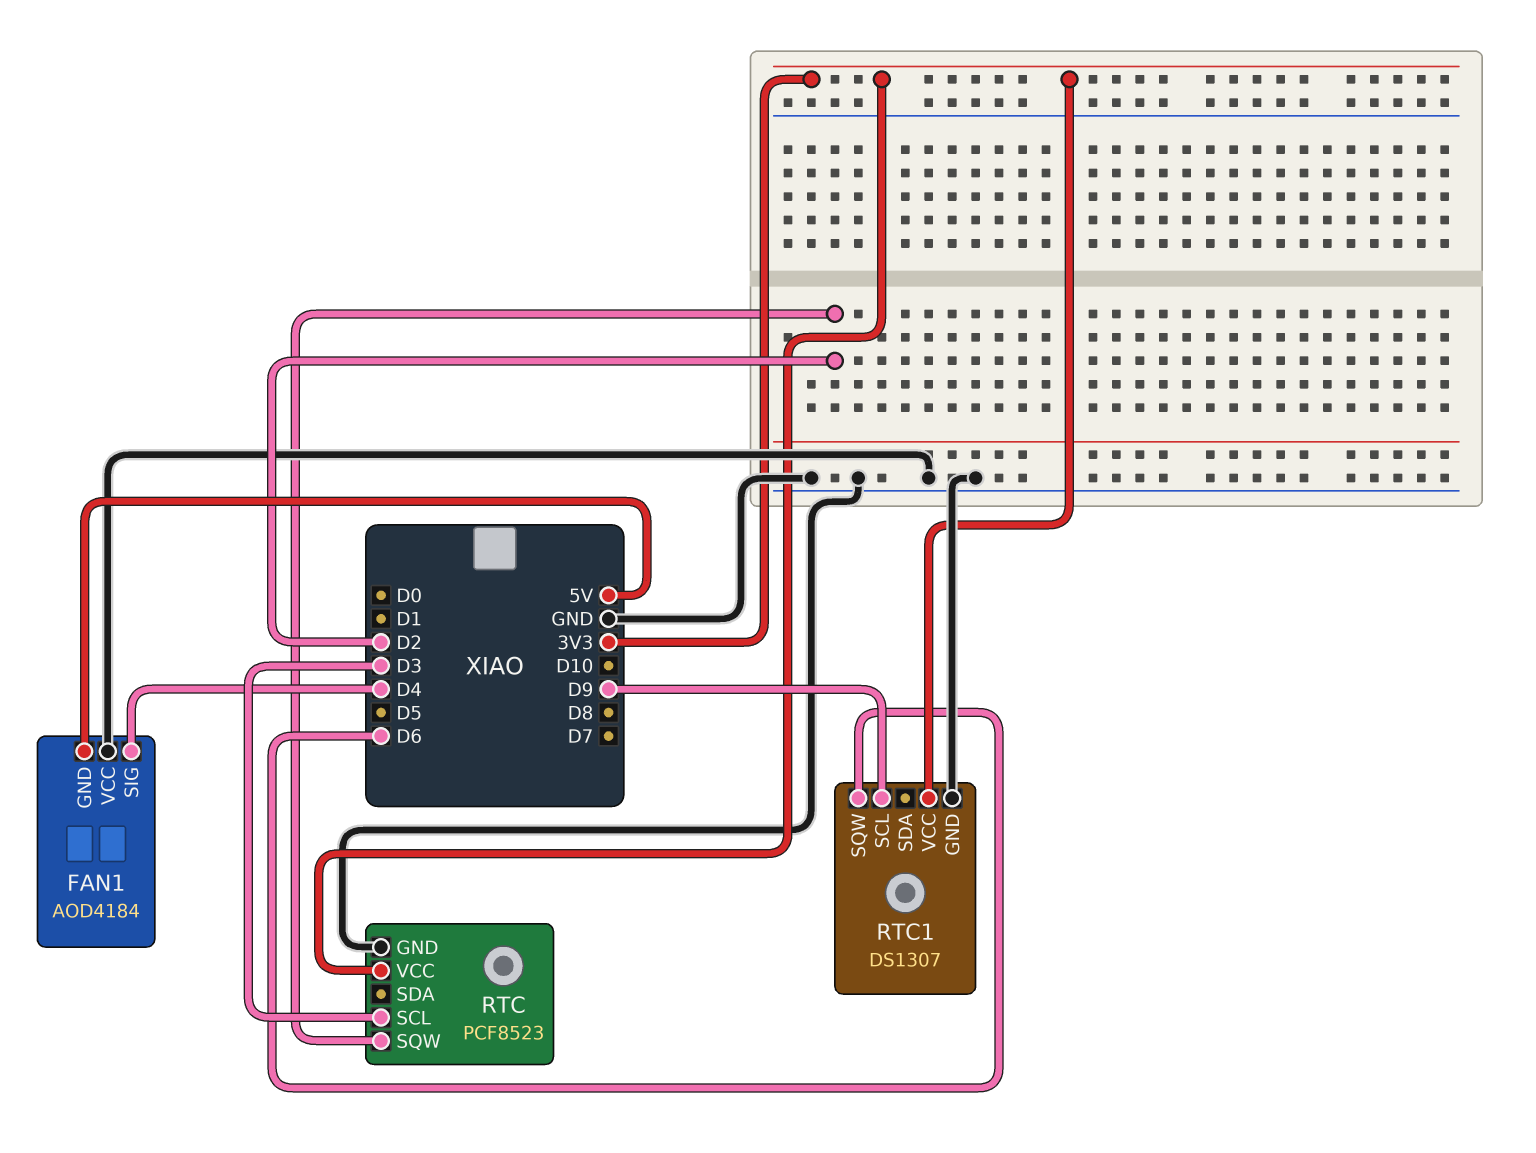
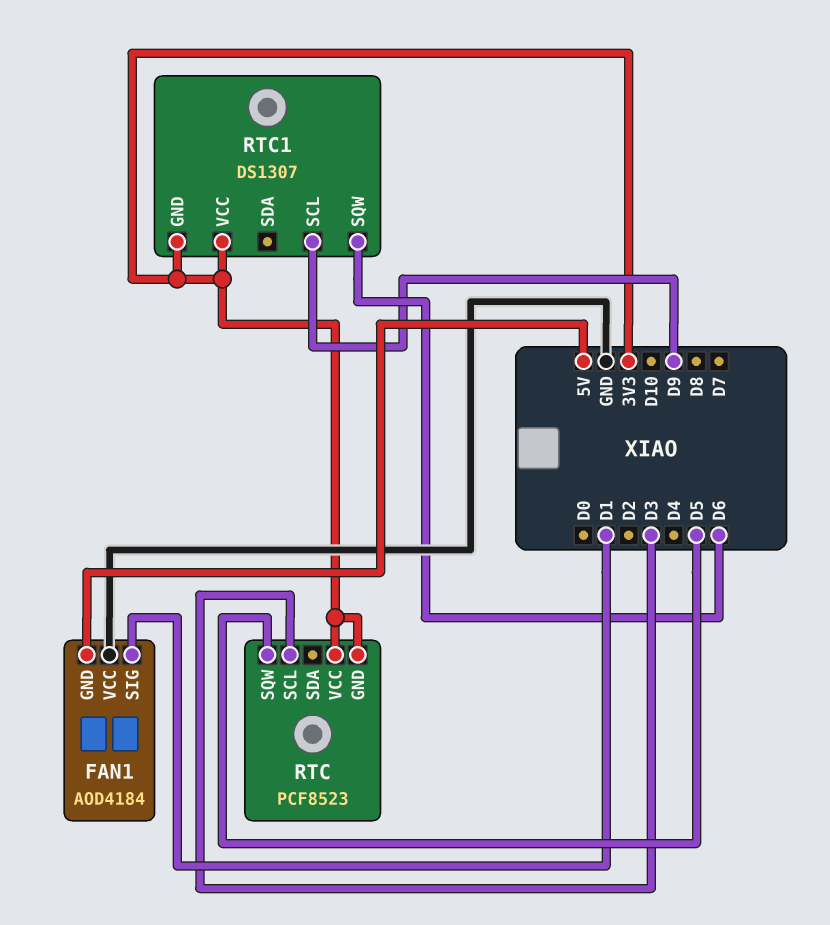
FAN1 pin SIG: D4 -> D1
RTC pin GND: GND -> 3V3
RTC pin SQW: D2 -> D5
RTC1 pin GND: GND -> 3V3

